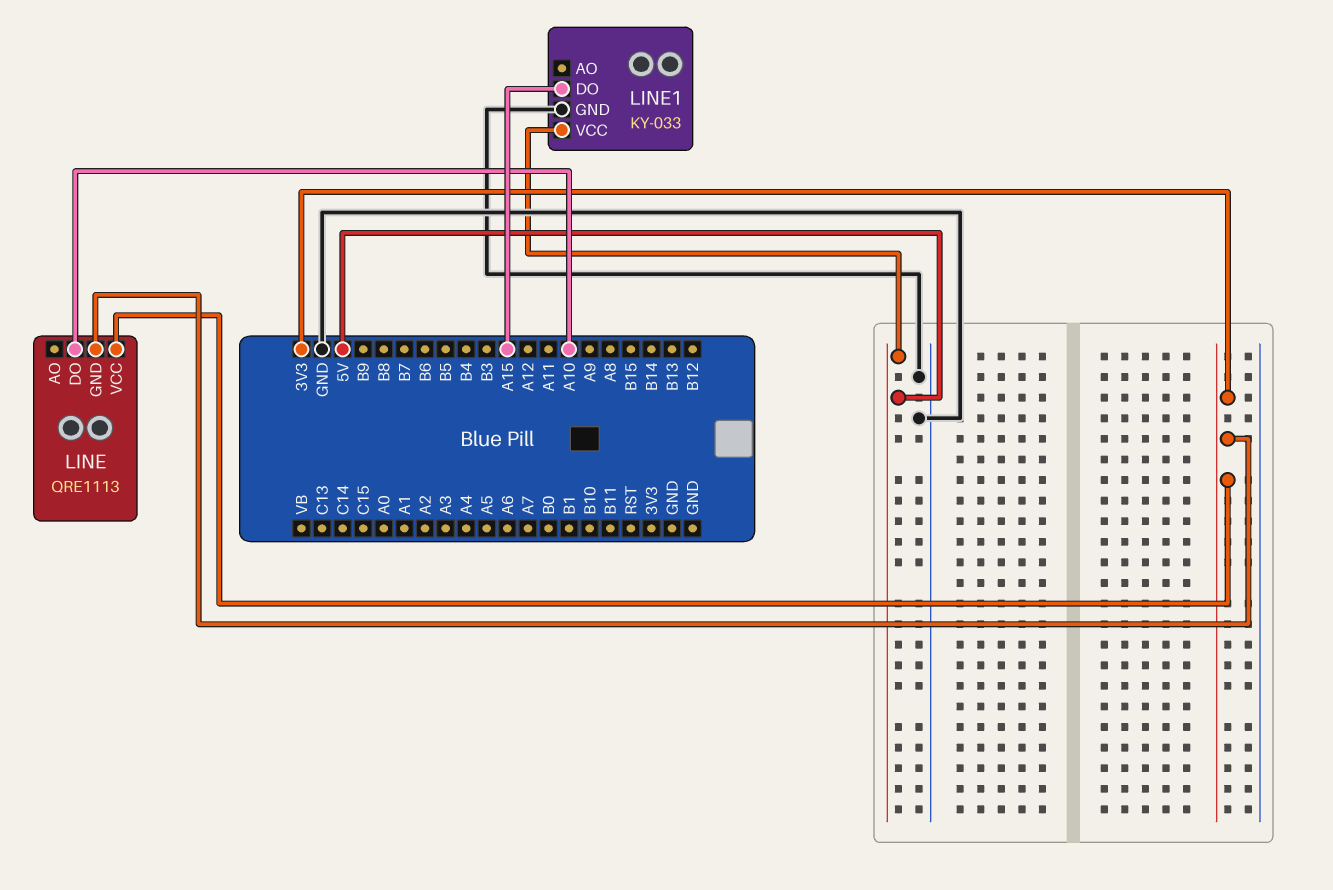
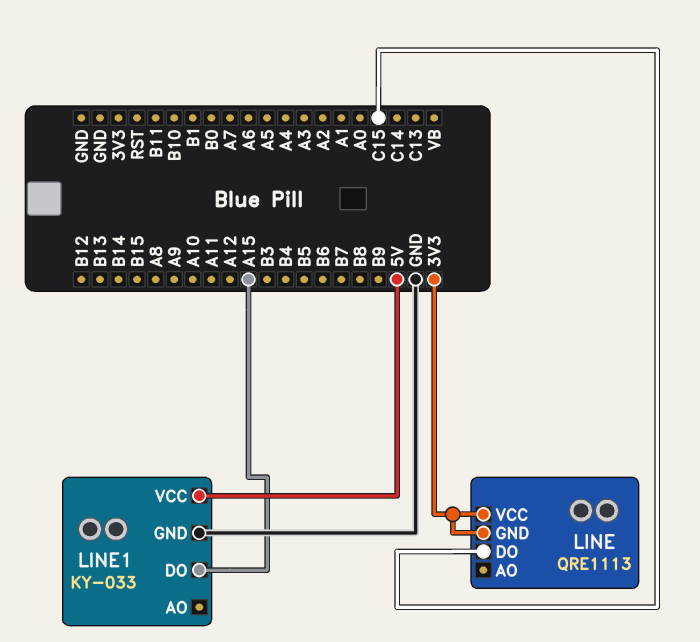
LINE pin DO: A10 -> C15

